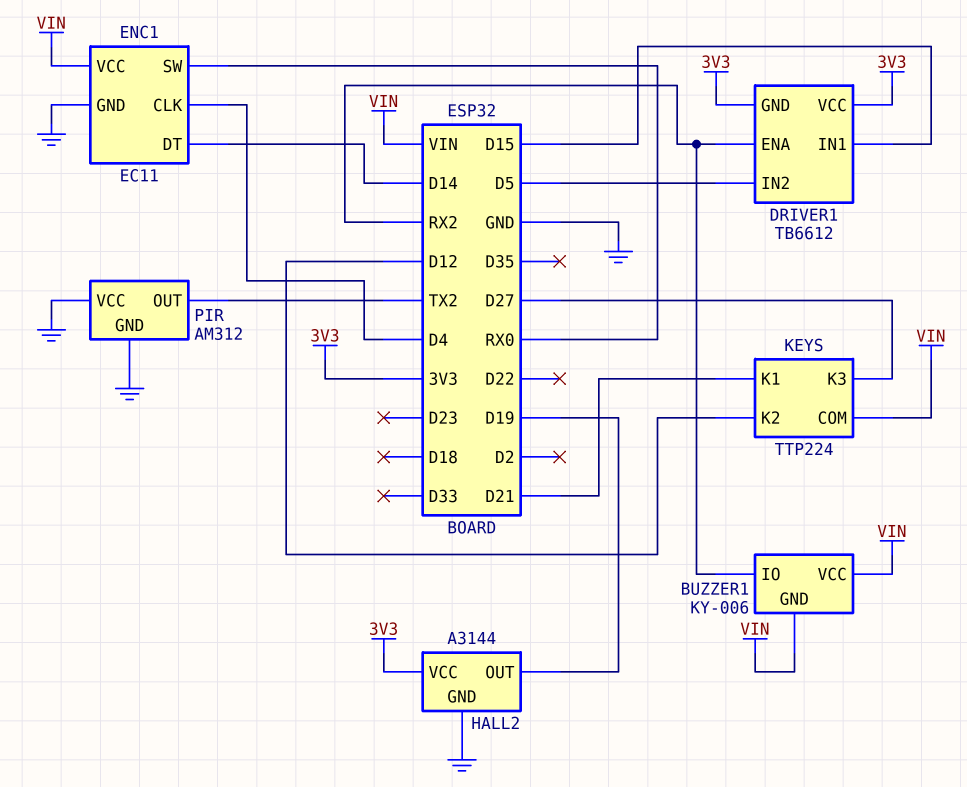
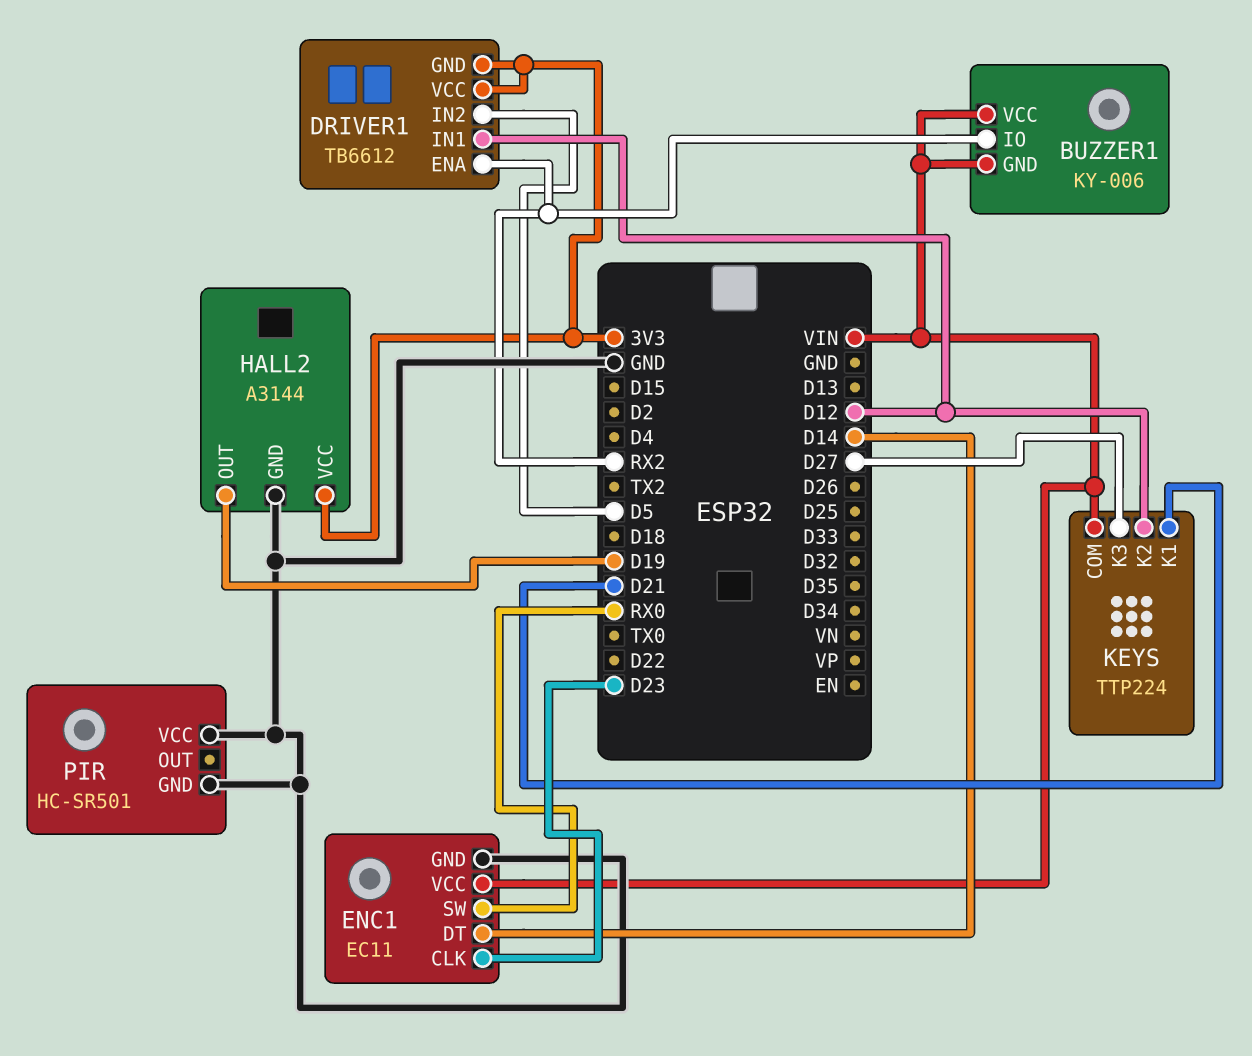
DRIVER1 pin IN1: D15 -> D12
ENC1 pin CLK: D4 -> D23
PIR: AM312 -> HC-SR501
PIR pin OUT: TX2 -> none

